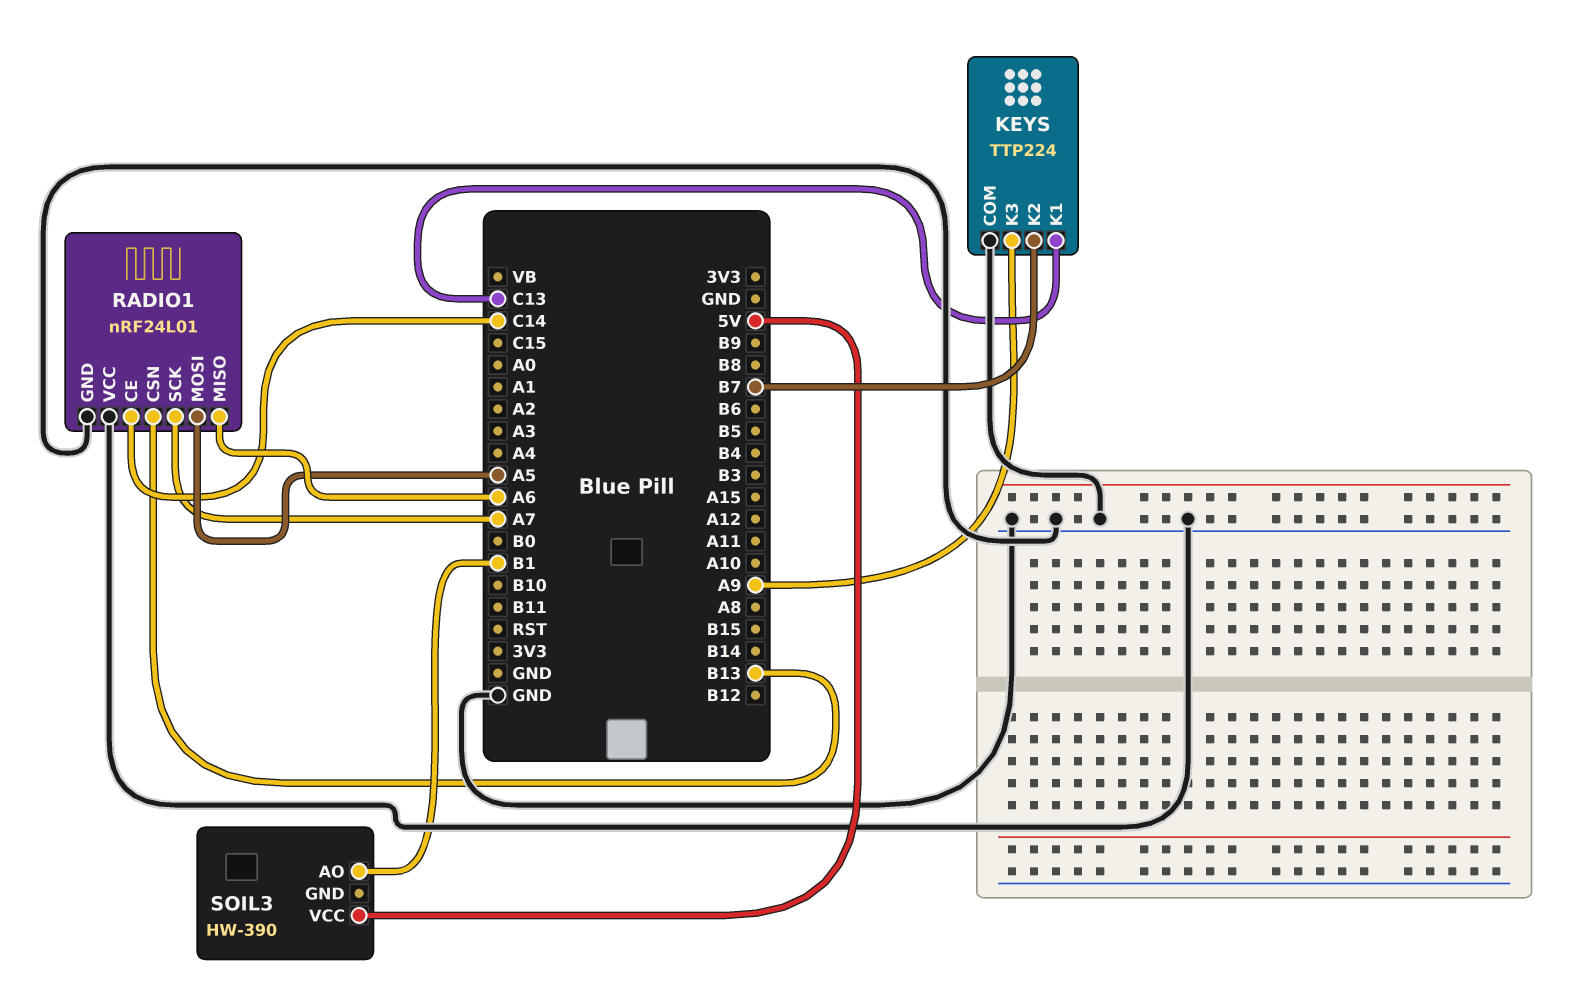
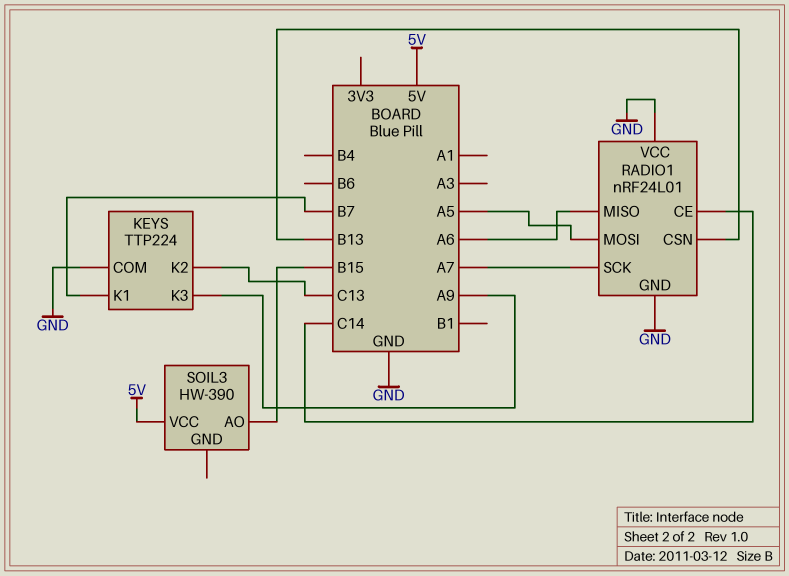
KEYS pin K1: C13 -> B7
KEYS pin K2: B7 -> C13
SOIL3 pin AO: B1 -> B15

